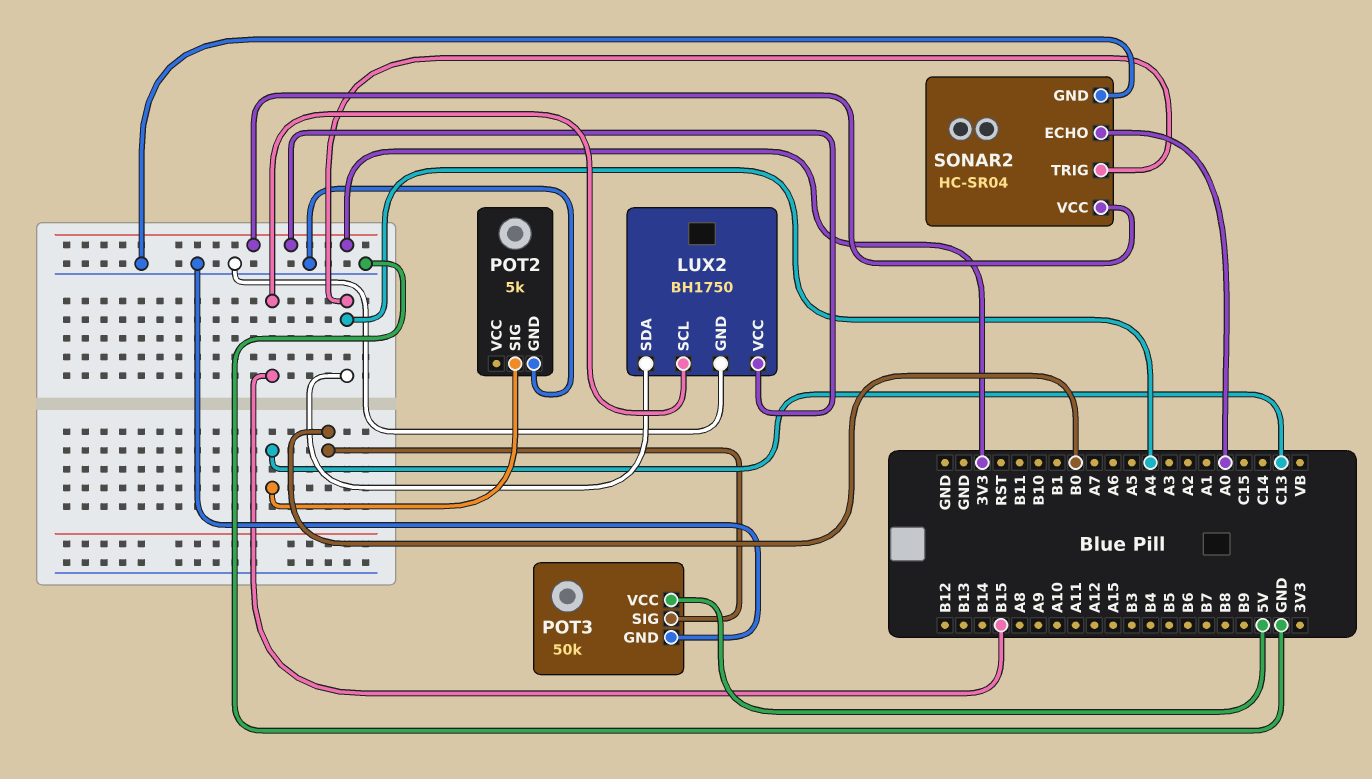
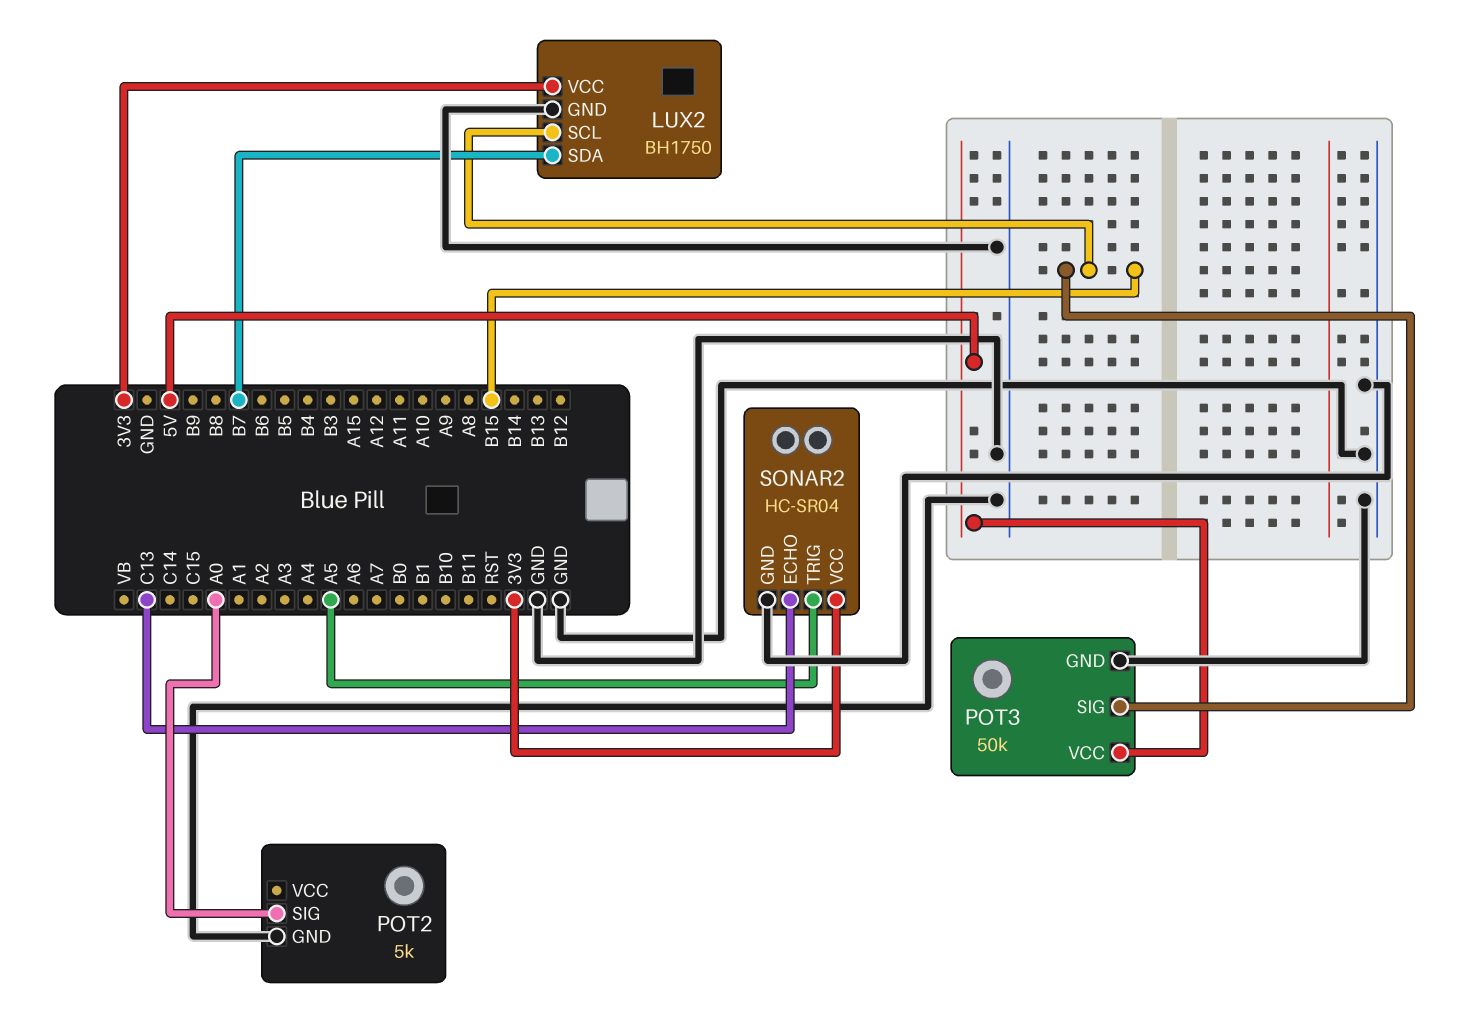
LUX2 pin SDA: A4 -> B7
POT2 pin SIG: C13 -> A0
POT3 pin SIG: B0 -> B15
SONAR2 pin ECHO: A0 -> C13
SONAR2 pin TRIG: A4 -> A5

